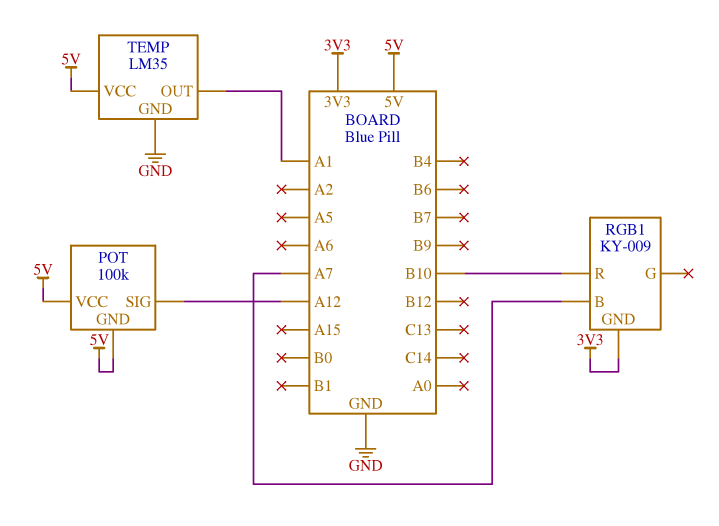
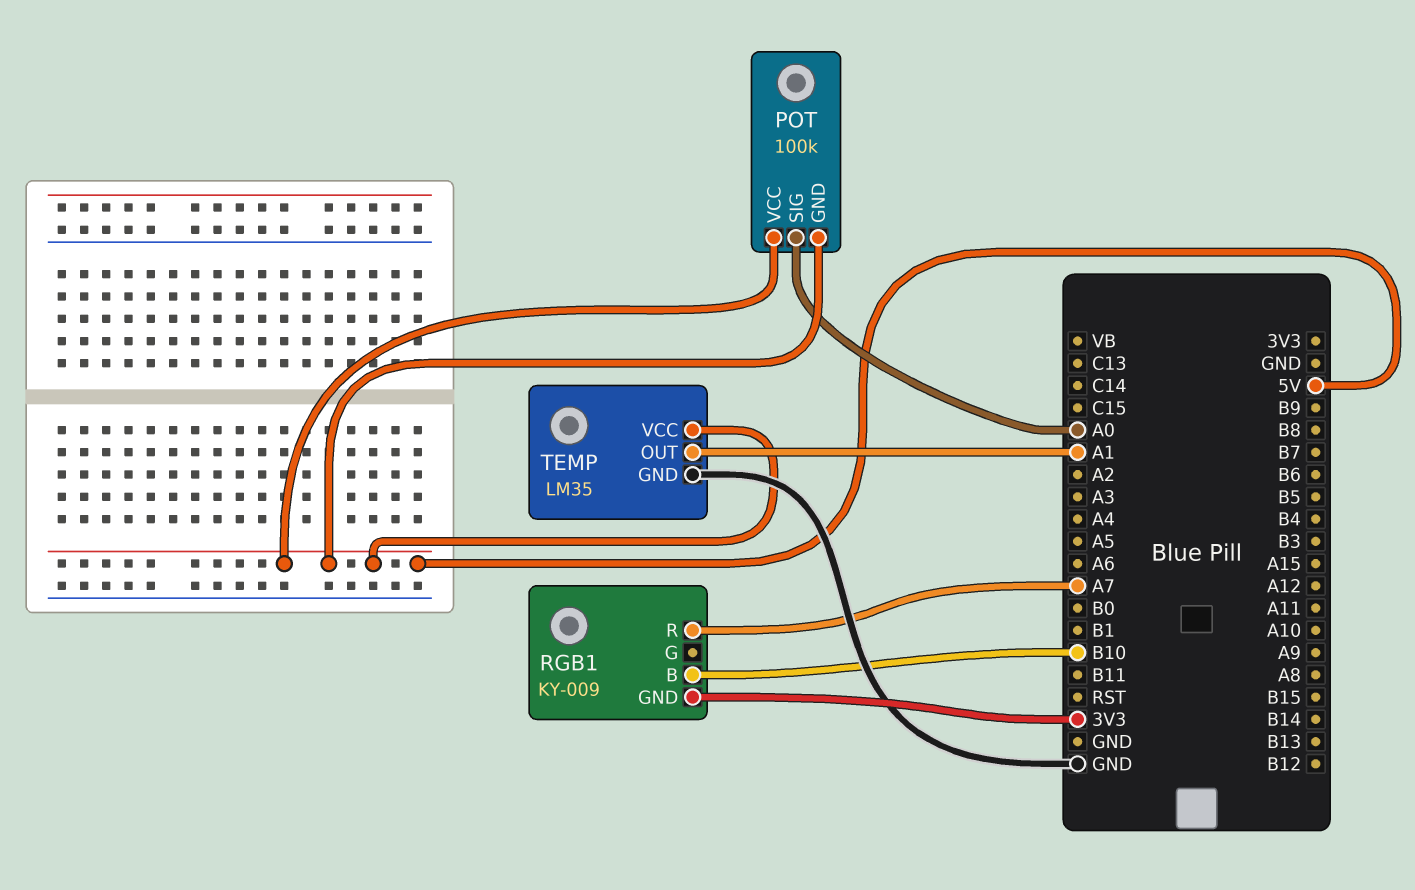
POT pin SIG: A12 -> A0
RGB1 pin B: A7 -> B10
RGB1 pin R: B10 -> A7

